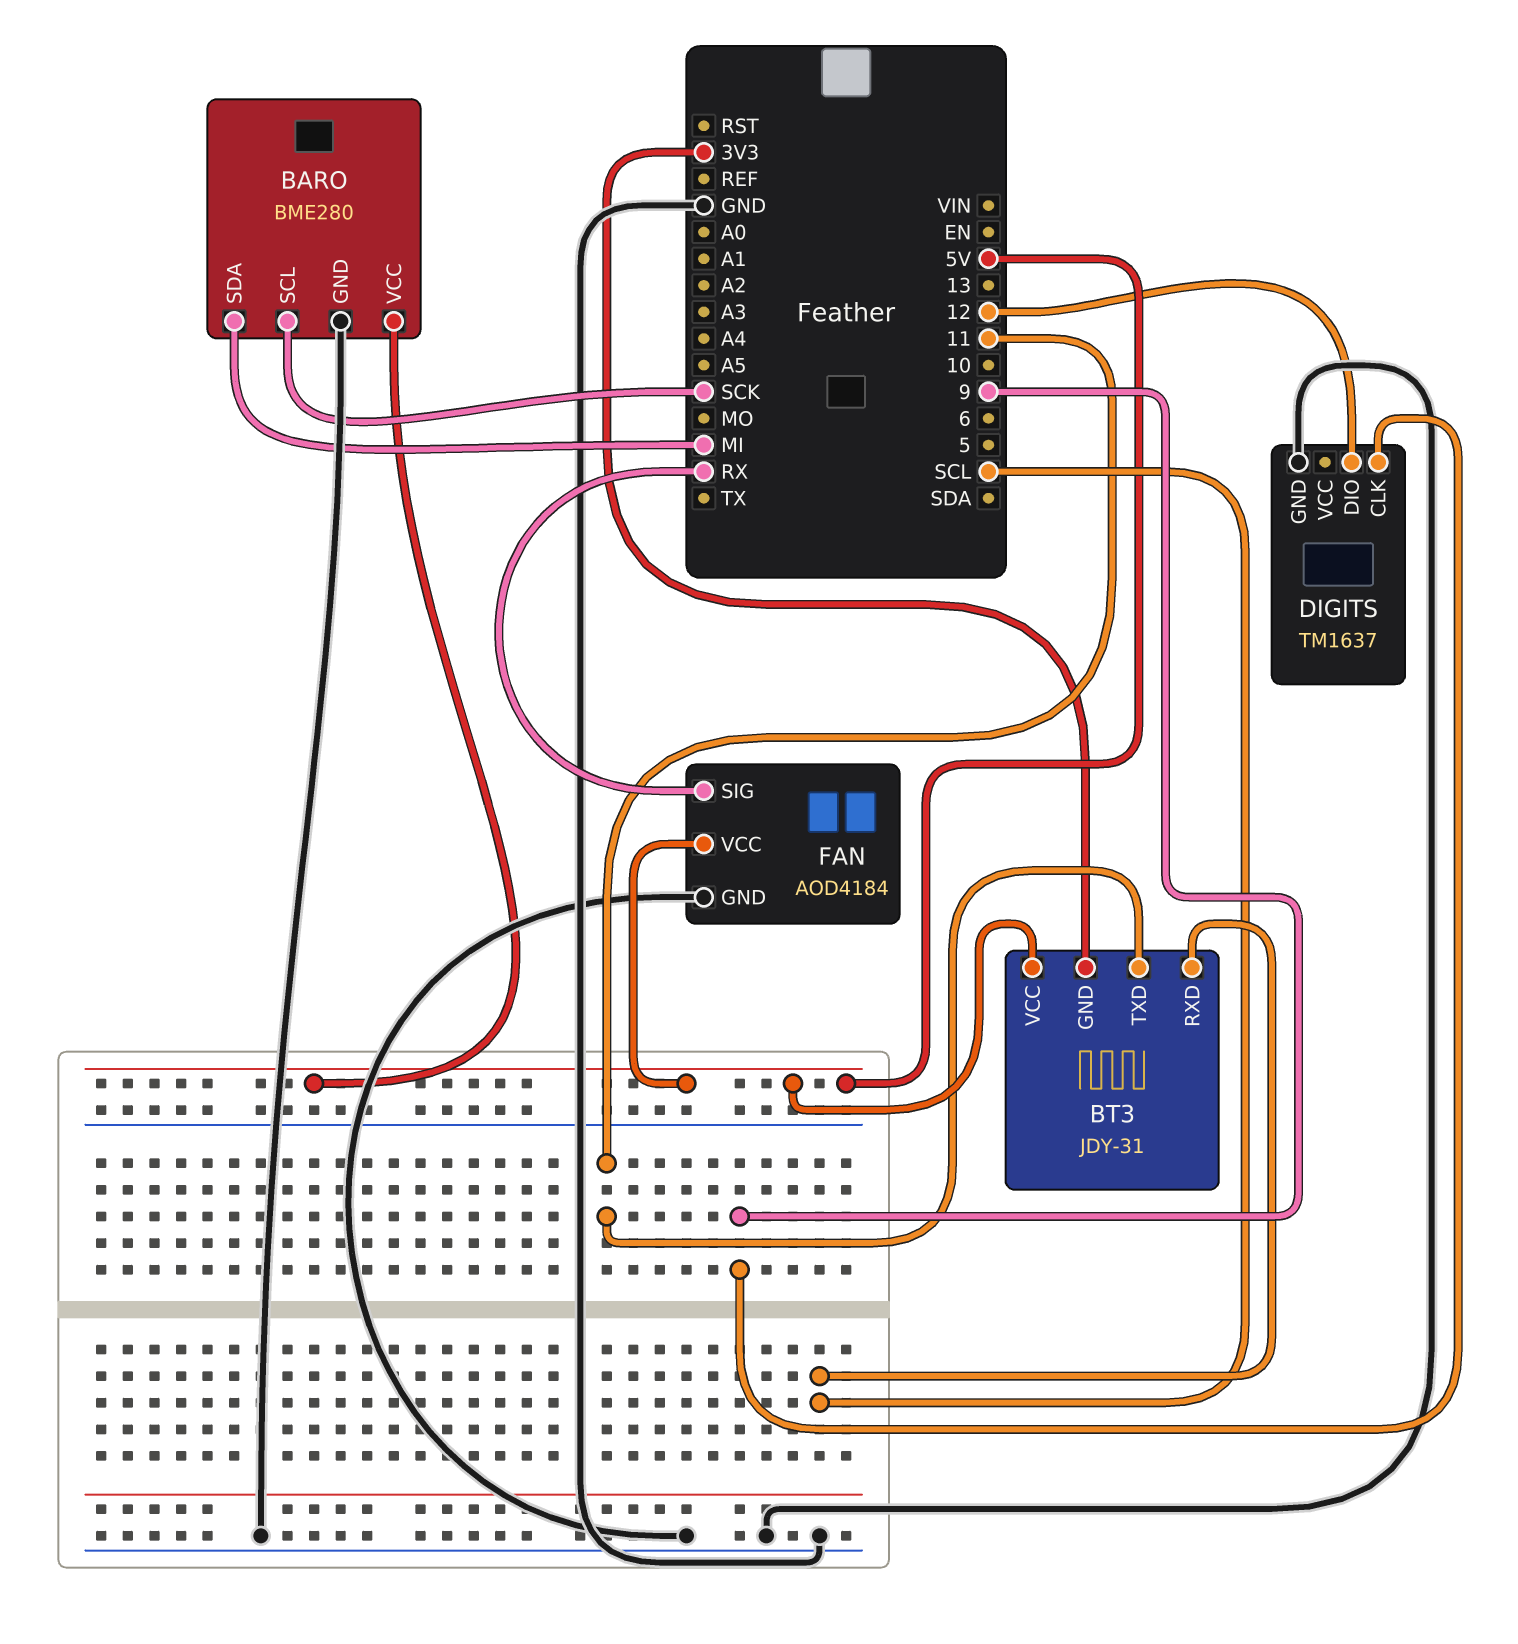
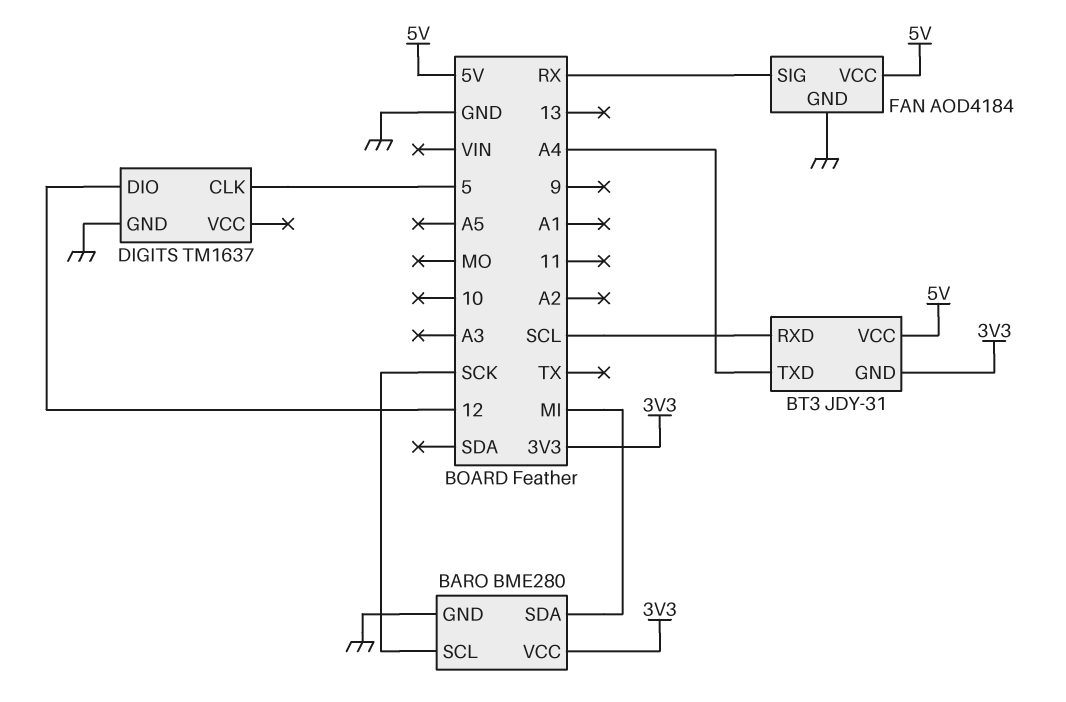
BARO pin VCC: 5V -> 3V3
BT3 pin TXD: 11 -> A4
DIGITS pin CLK: 9 -> 5

